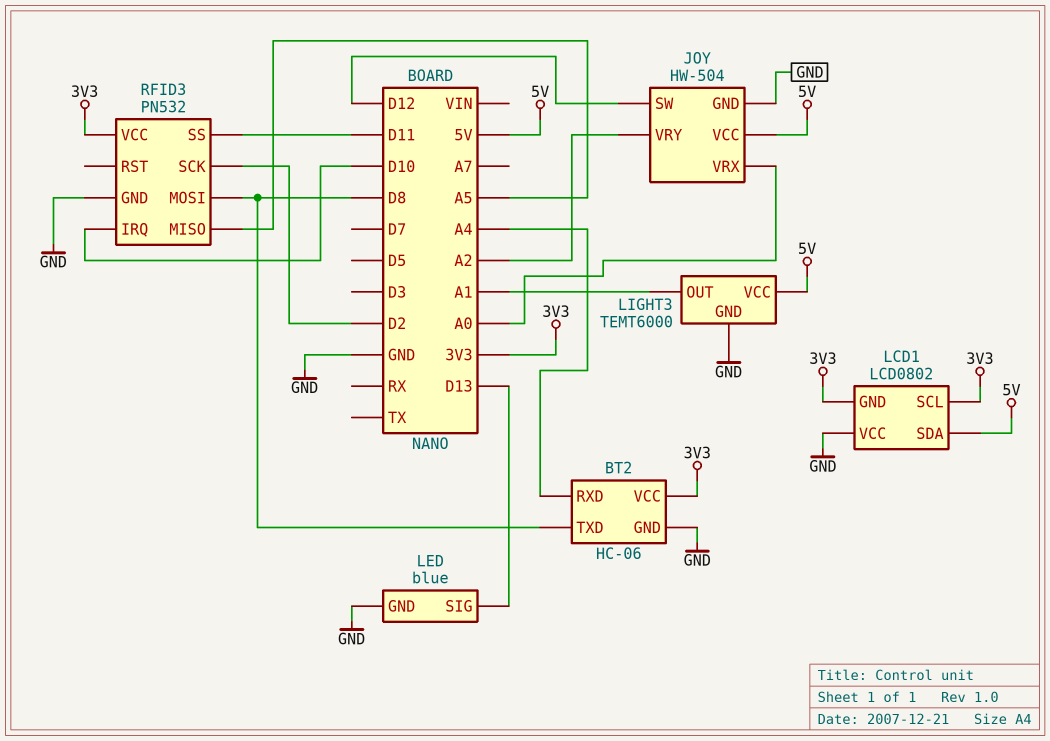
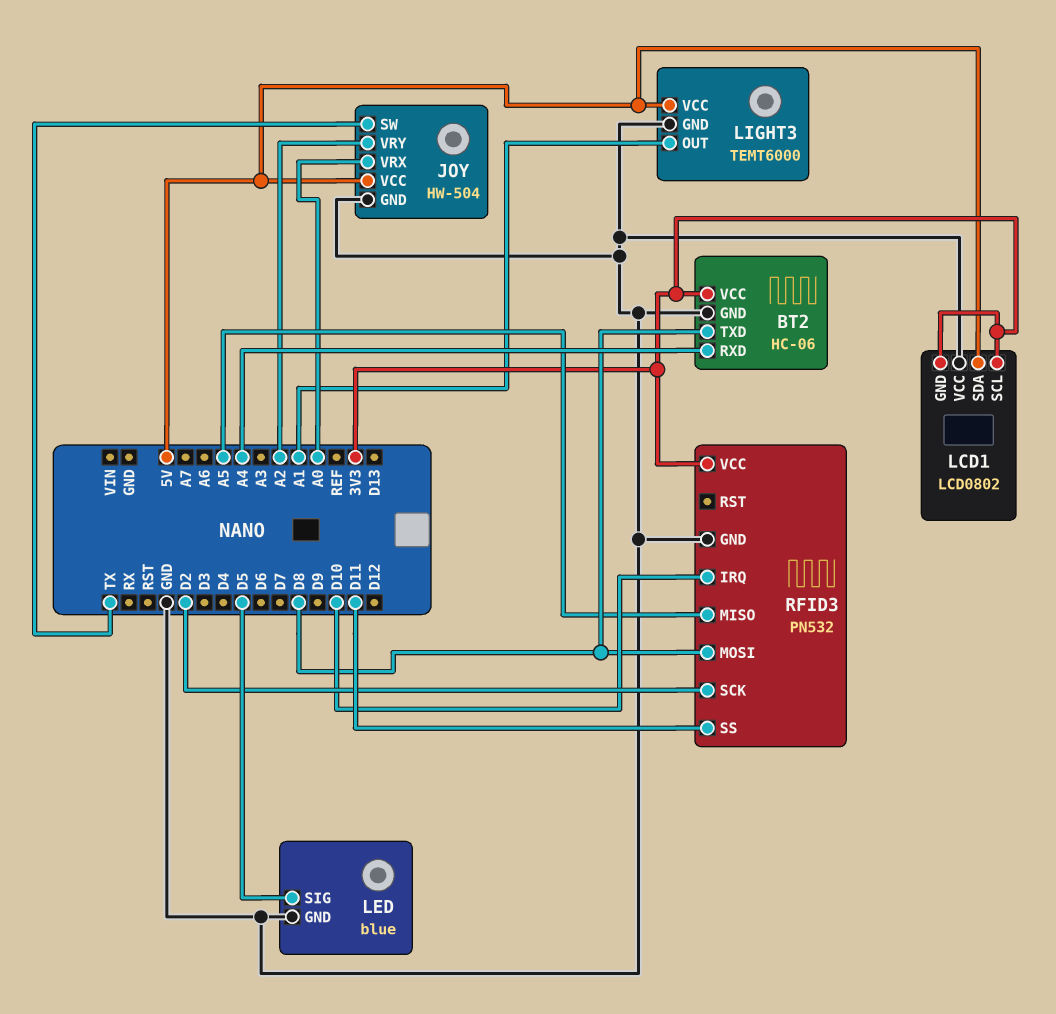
JOY pin SW: D12 -> TX
LED pin SIG: D13 -> D5

